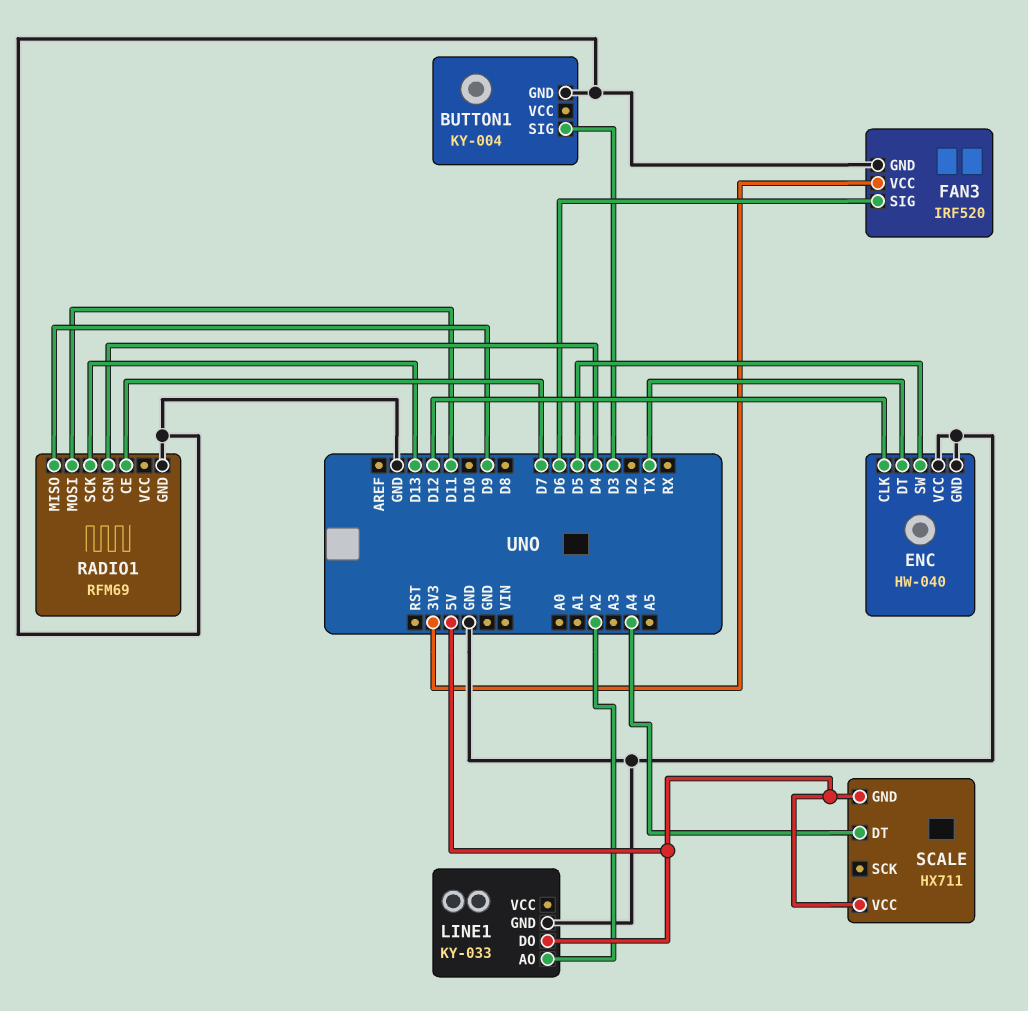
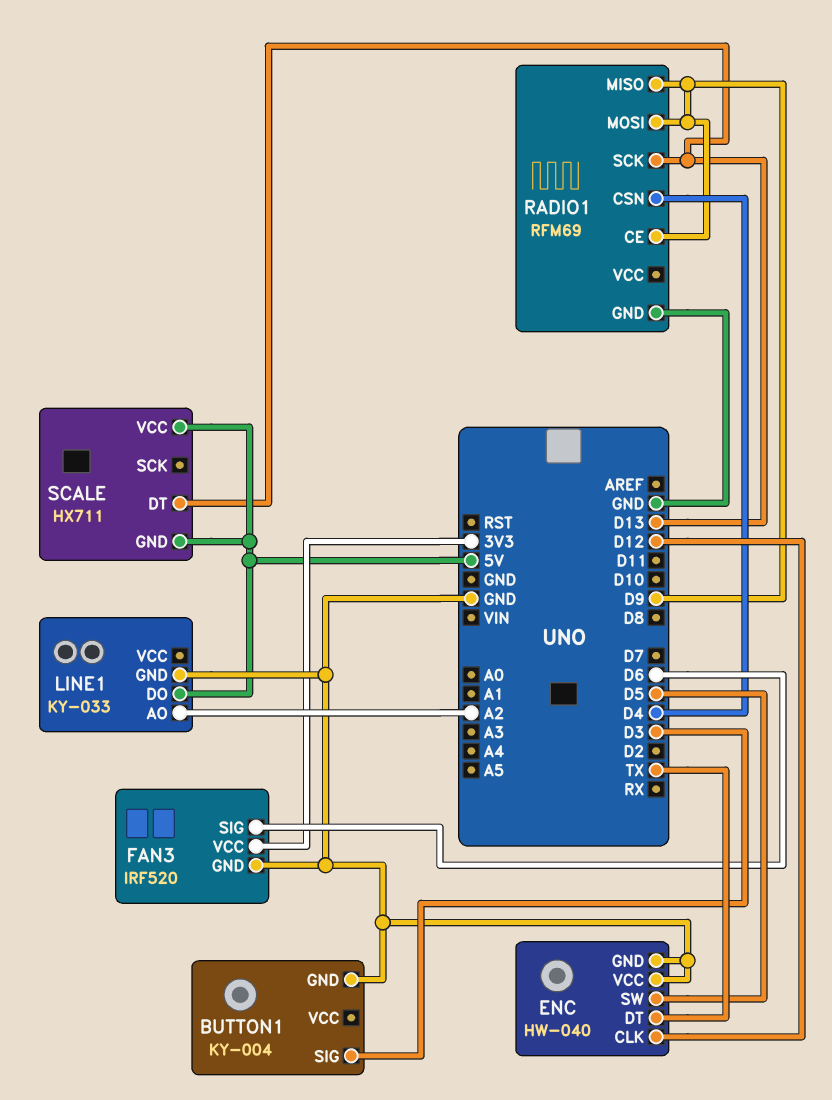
RADIO1 pin CE: D7 -> D9
RADIO1 pin MOSI: D11 -> D9
SCALE pin DT: A4 -> D13

